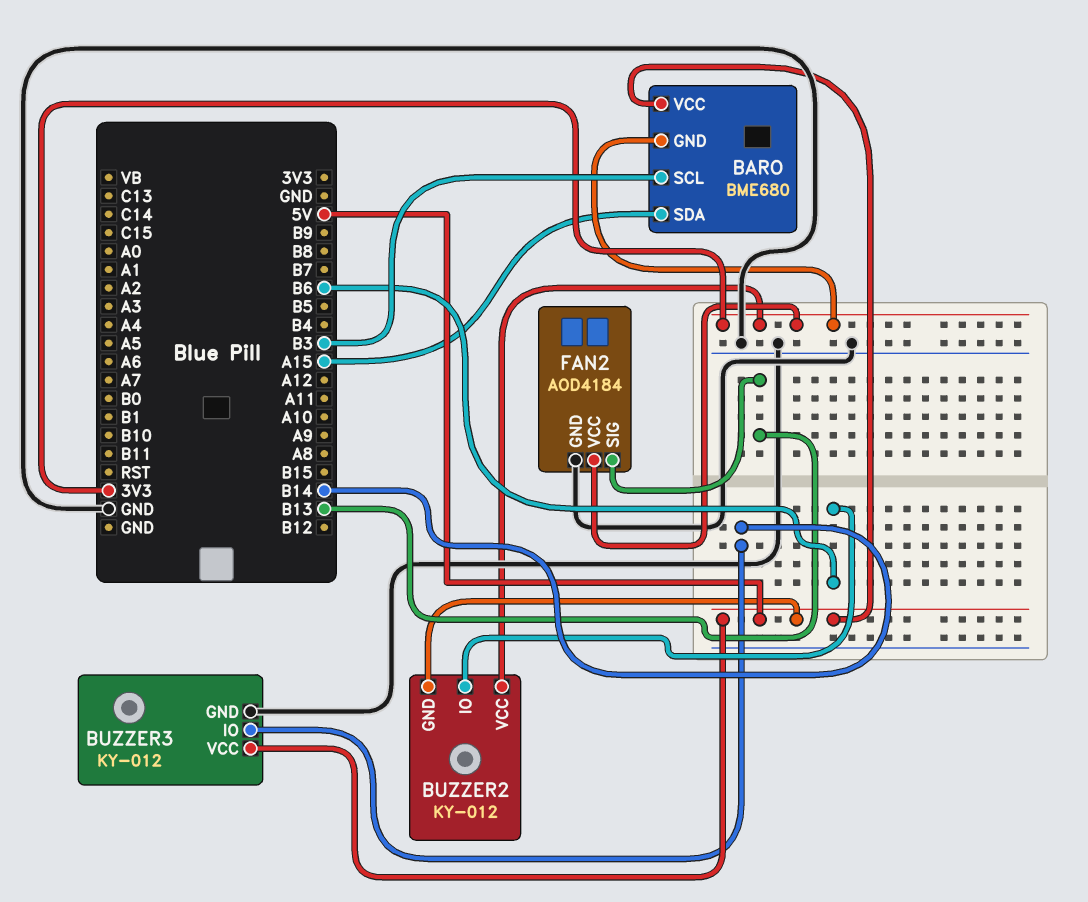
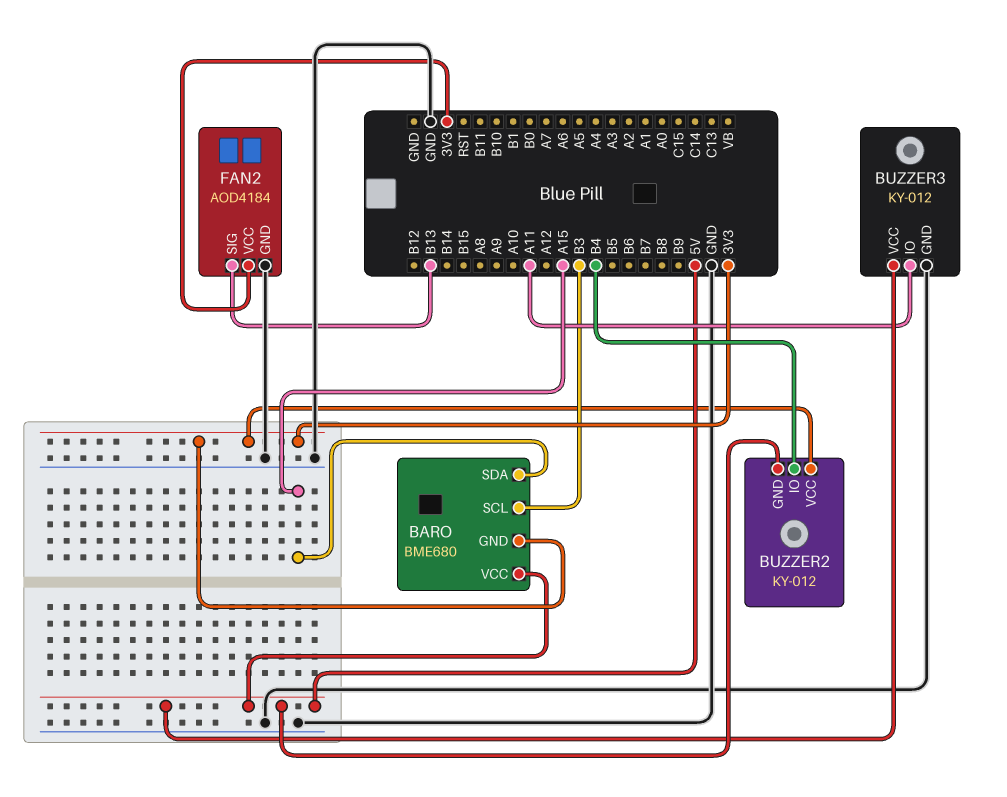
BUZZER2 pin IO: B6 -> B4
BUZZER3 pin IO: B14 -> A11

